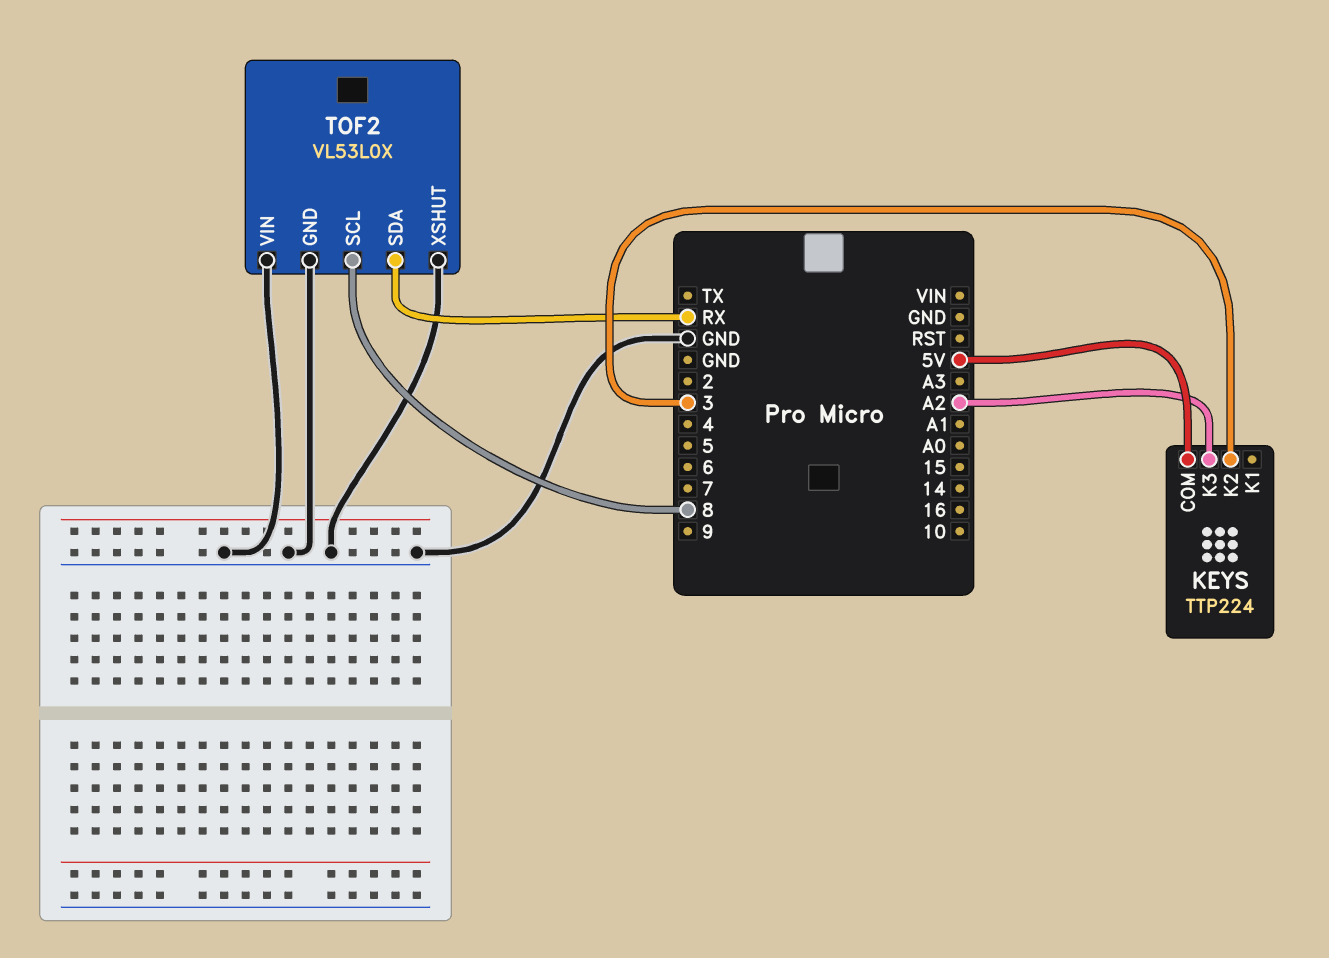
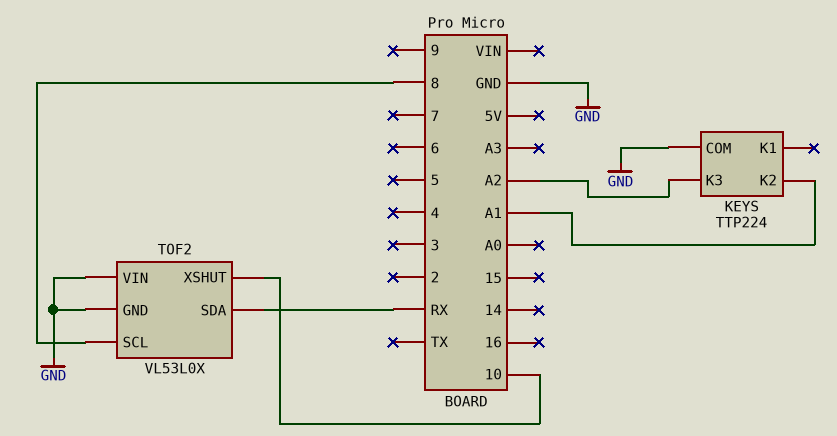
KEYS pin COM: 5V -> GND
KEYS pin K2: 3 -> A1
TOF2 pin XSHUT: GND -> 10

